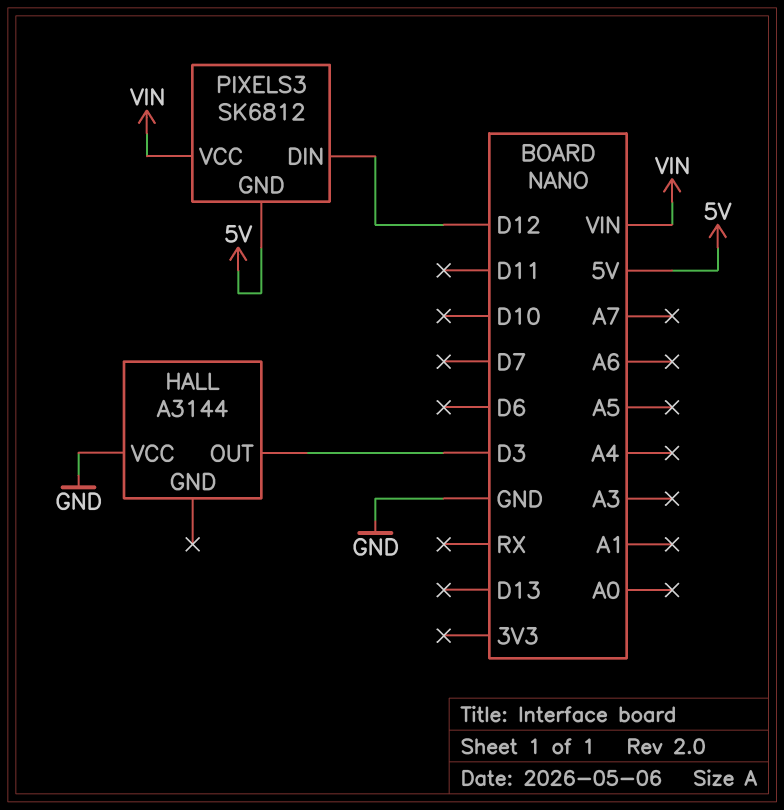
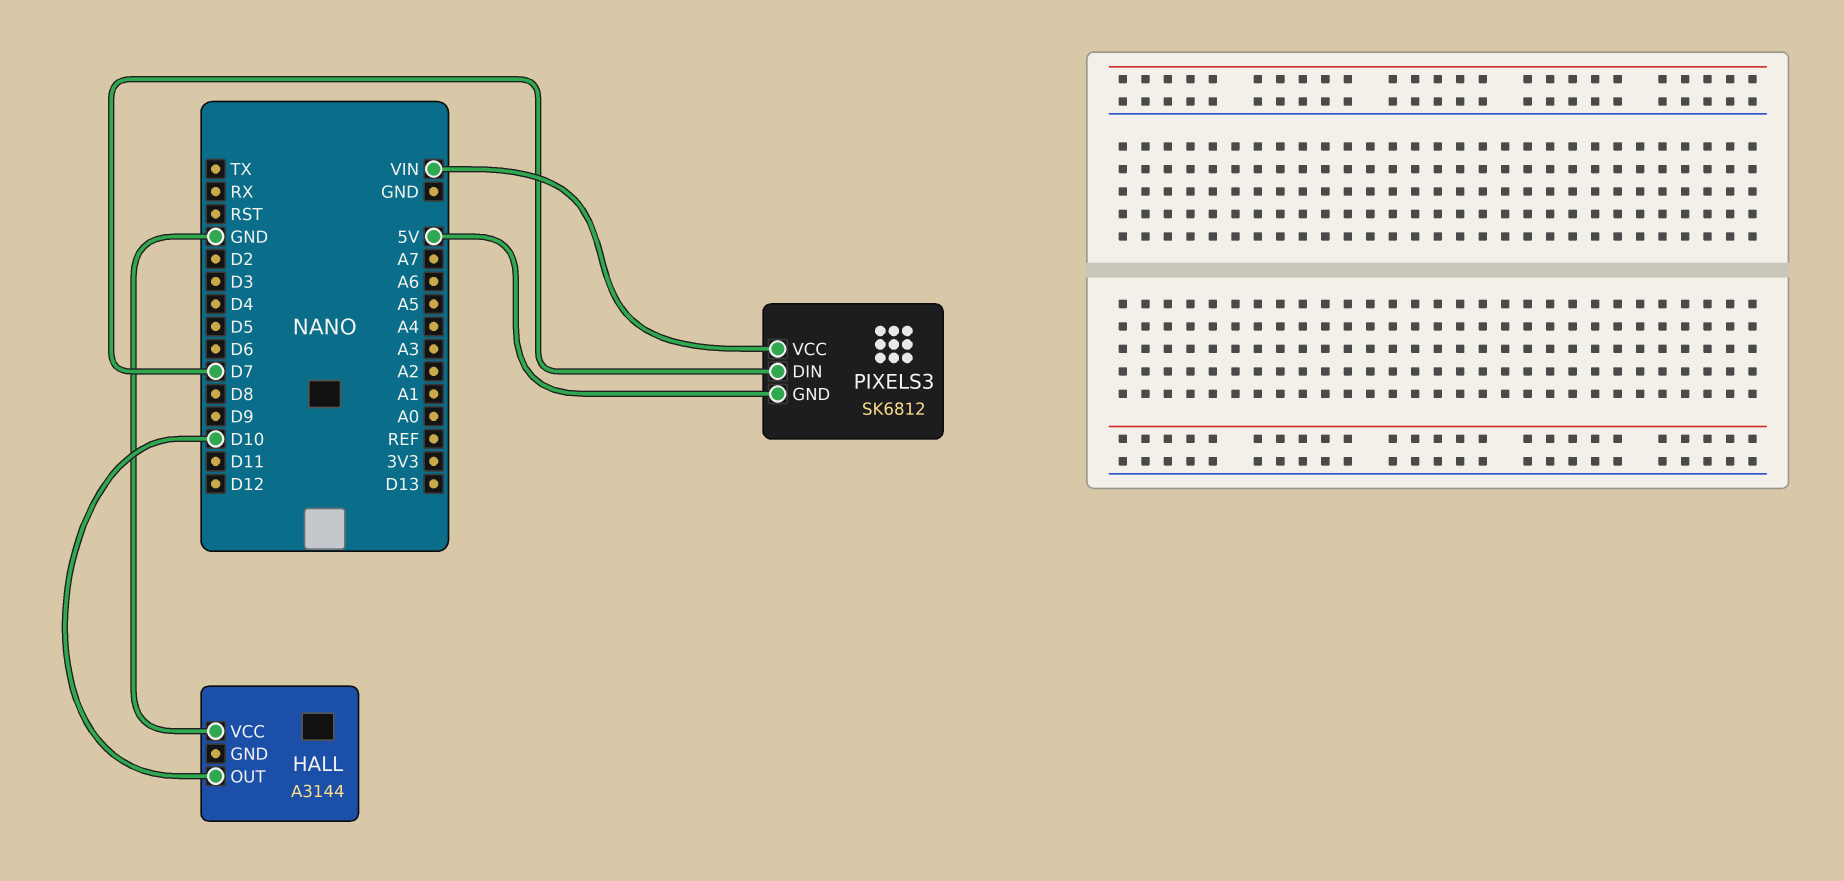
HALL pin OUT: D3 -> D10
PIXELS3 pin DIN: D12 -> D7

